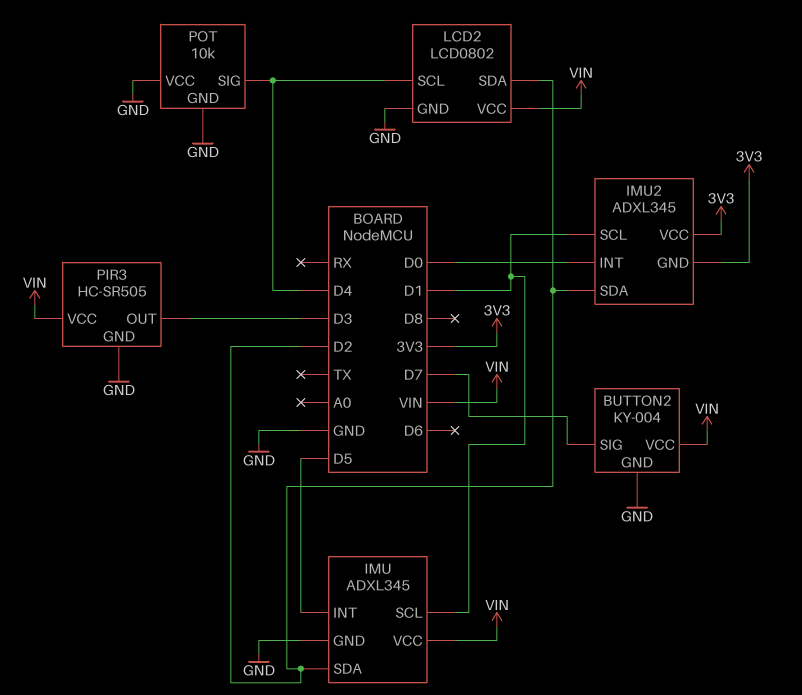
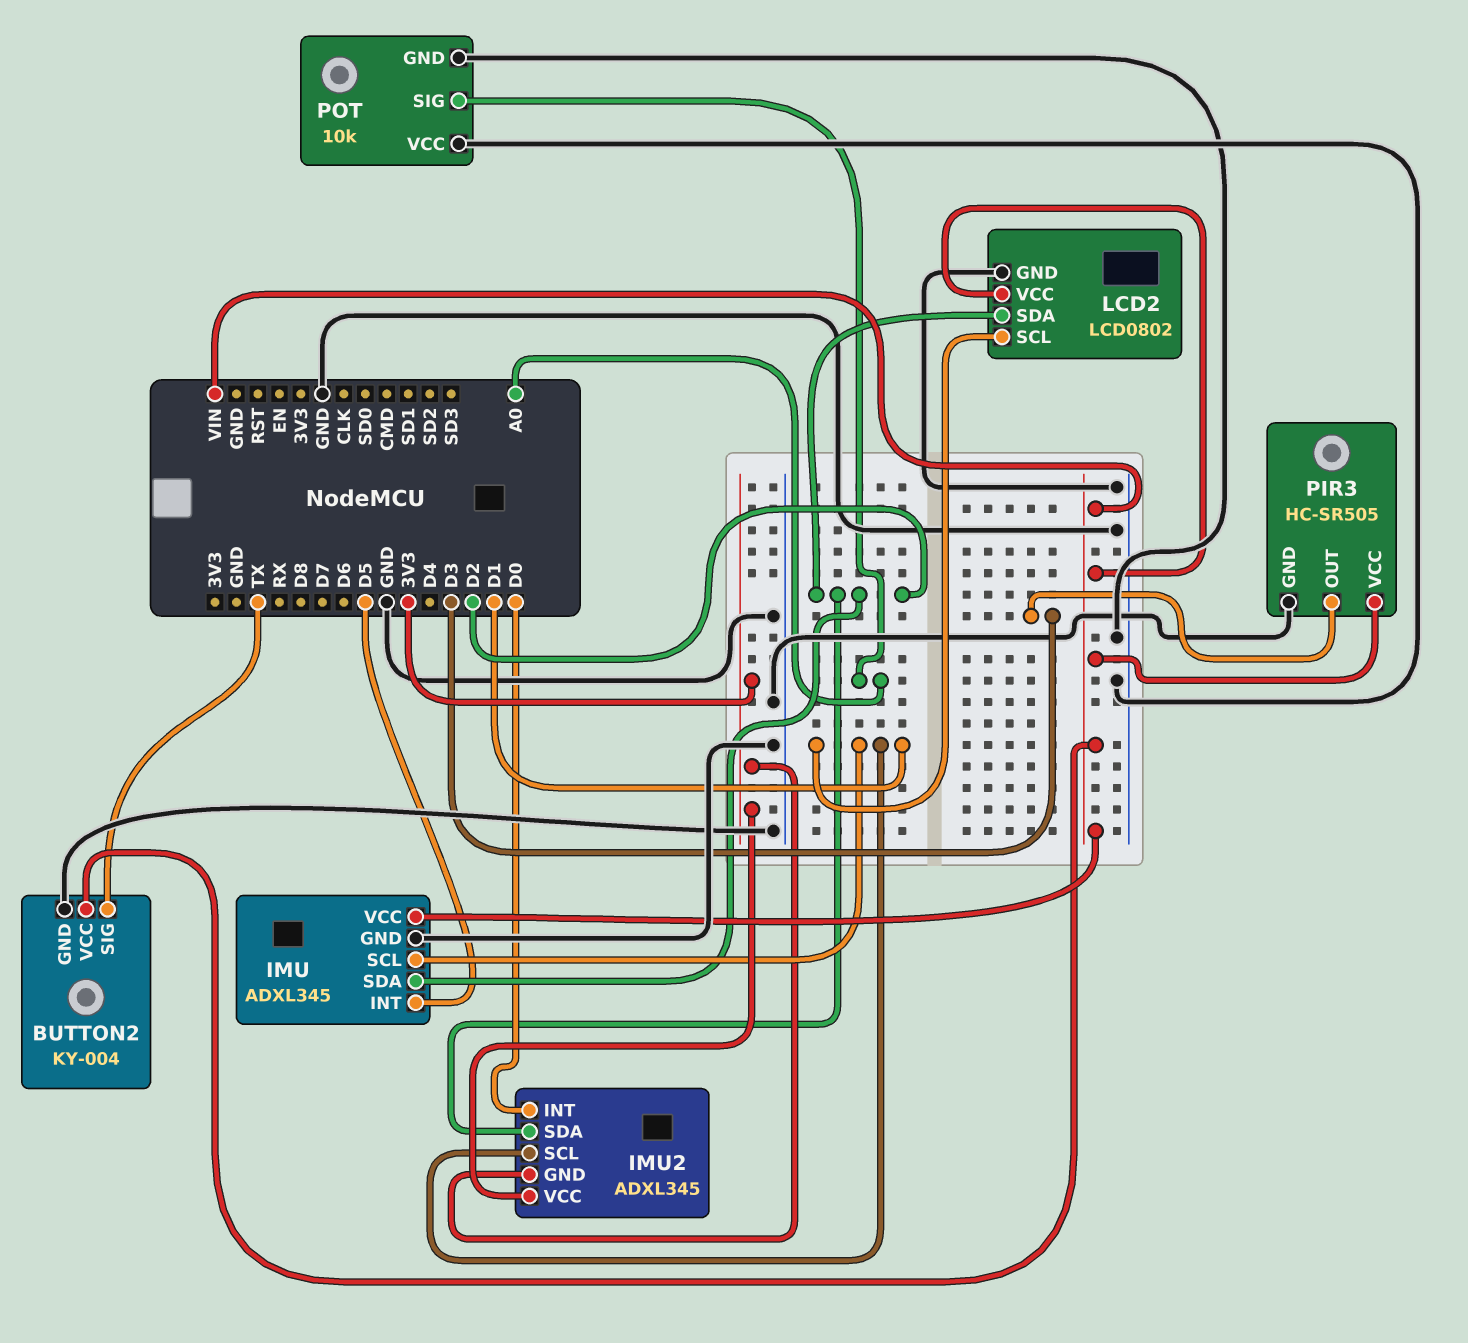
BUTTON2 pin SIG: D7 -> TX
LCD2 pin SCL: D4 -> D1
POT pin SIG: D4 -> A0

